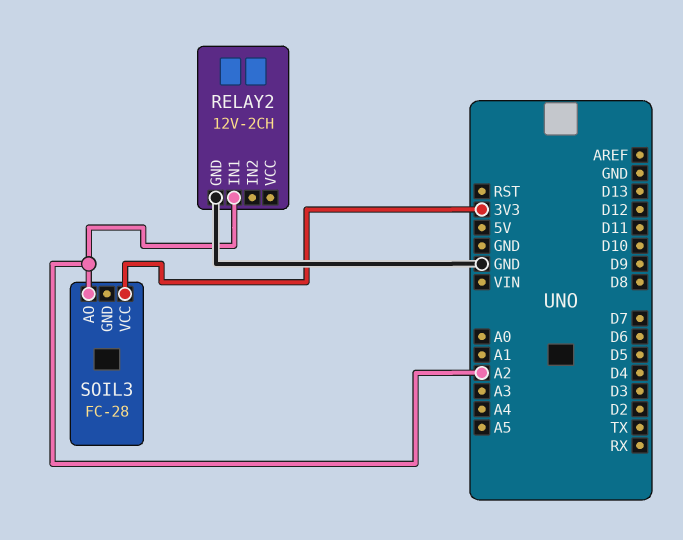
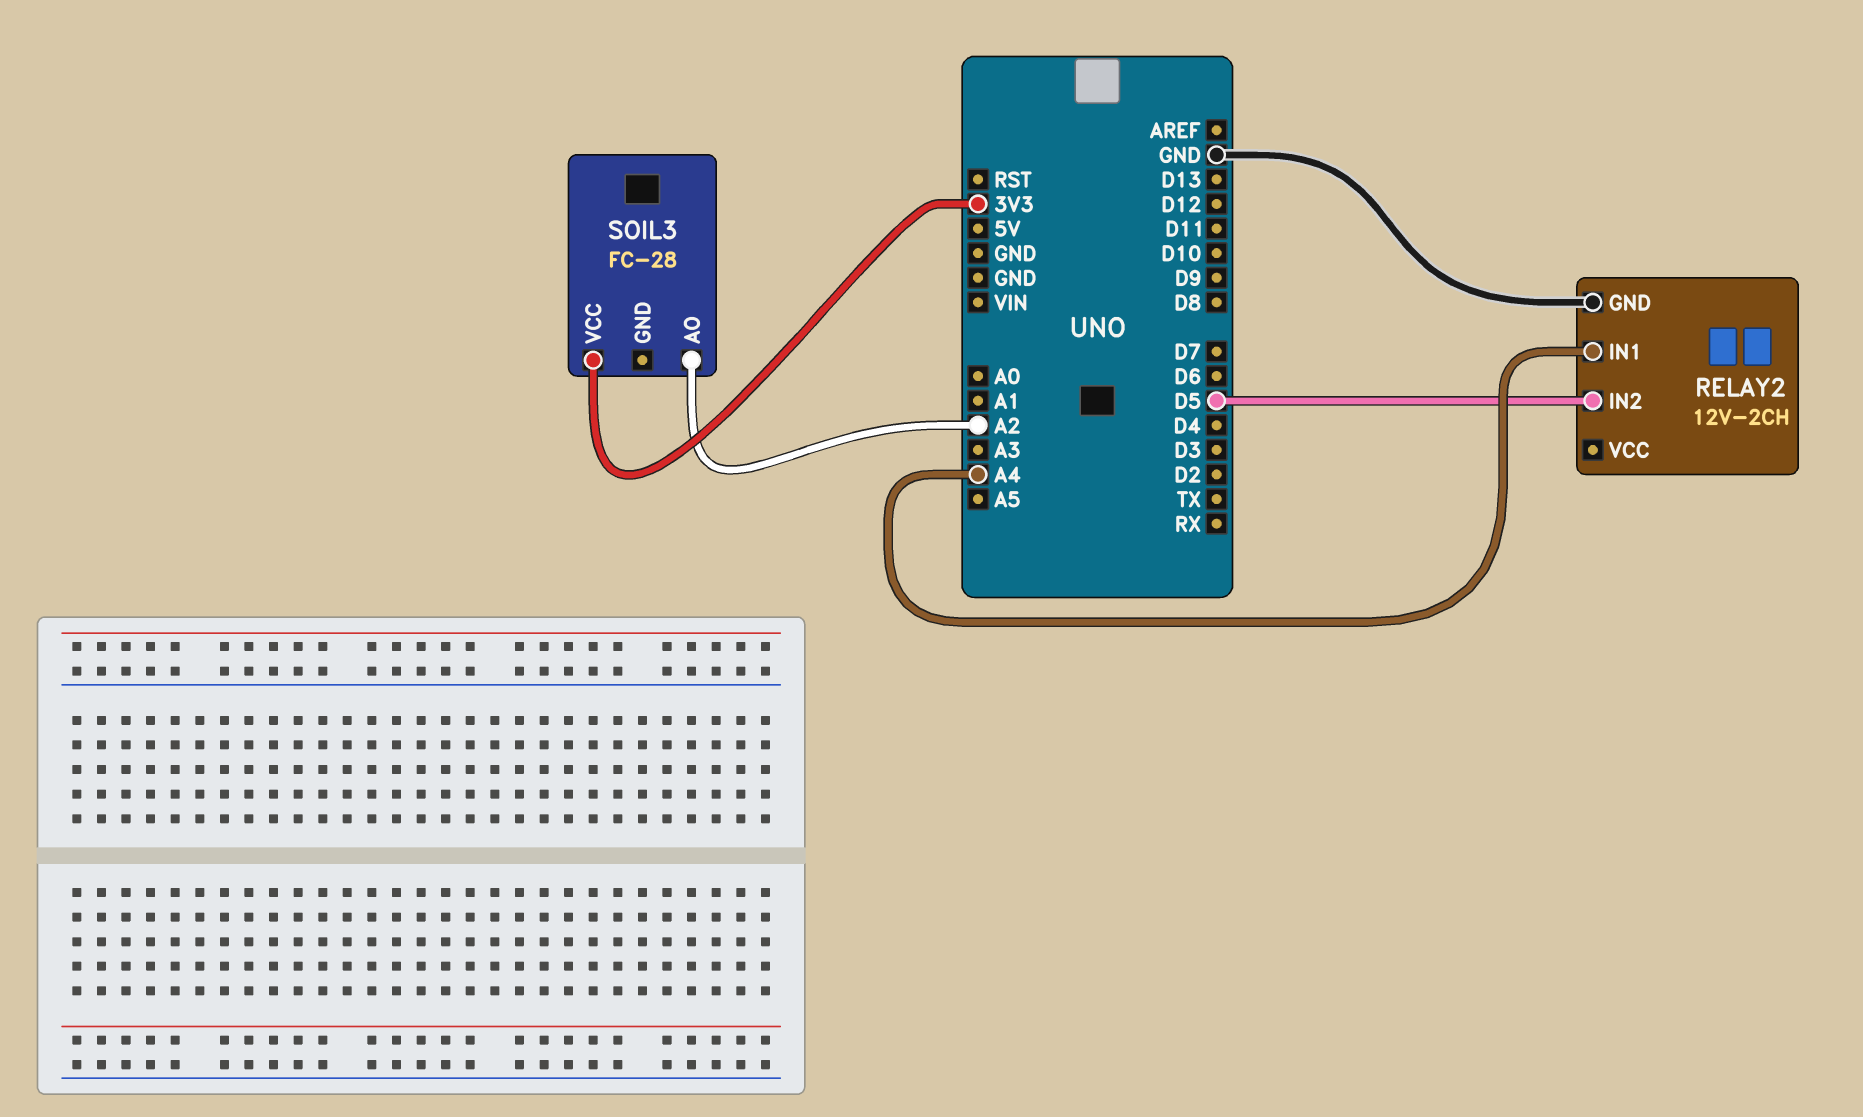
RELAY2 pin IN1: A2 -> A4
RELAY2 pin IN2: none -> D5

